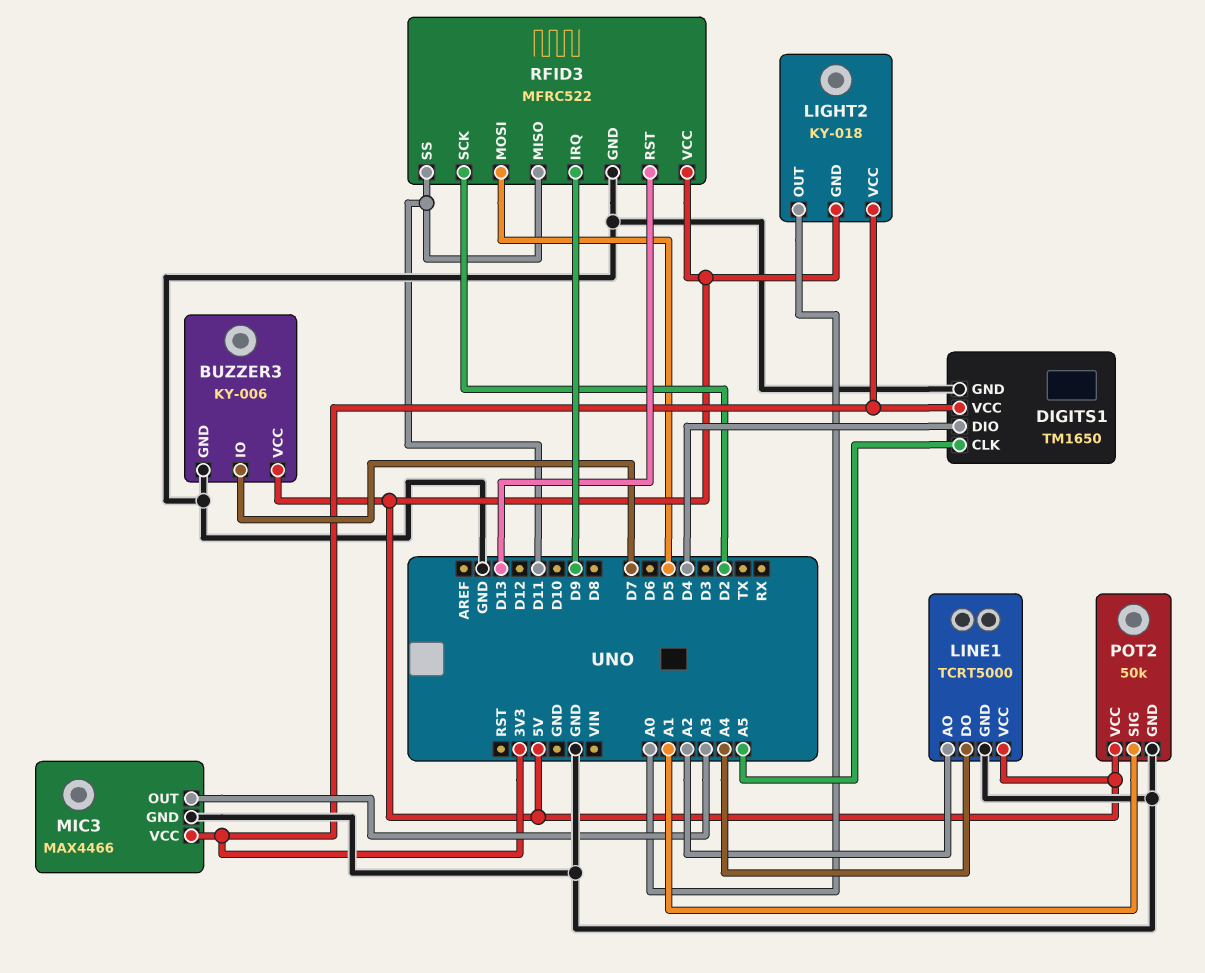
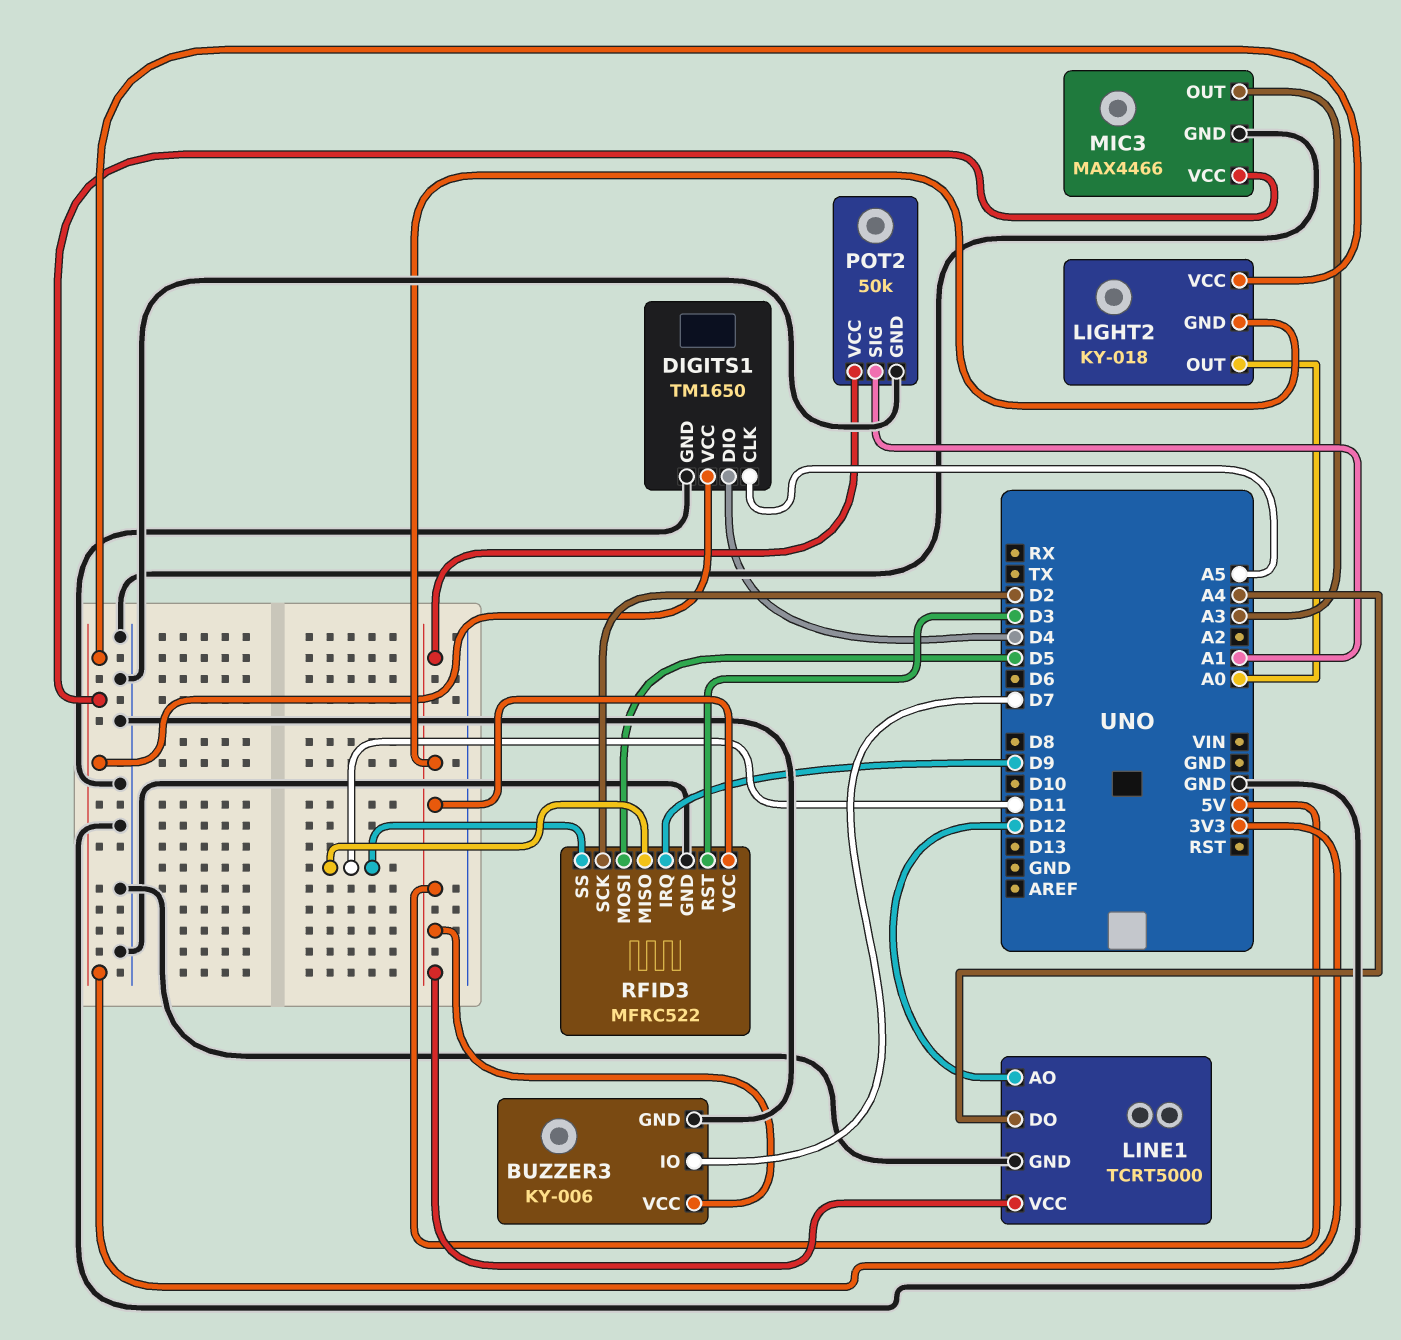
LINE1 pin AO: A2 -> D12
RFID3 pin RST: D13 -> D3

